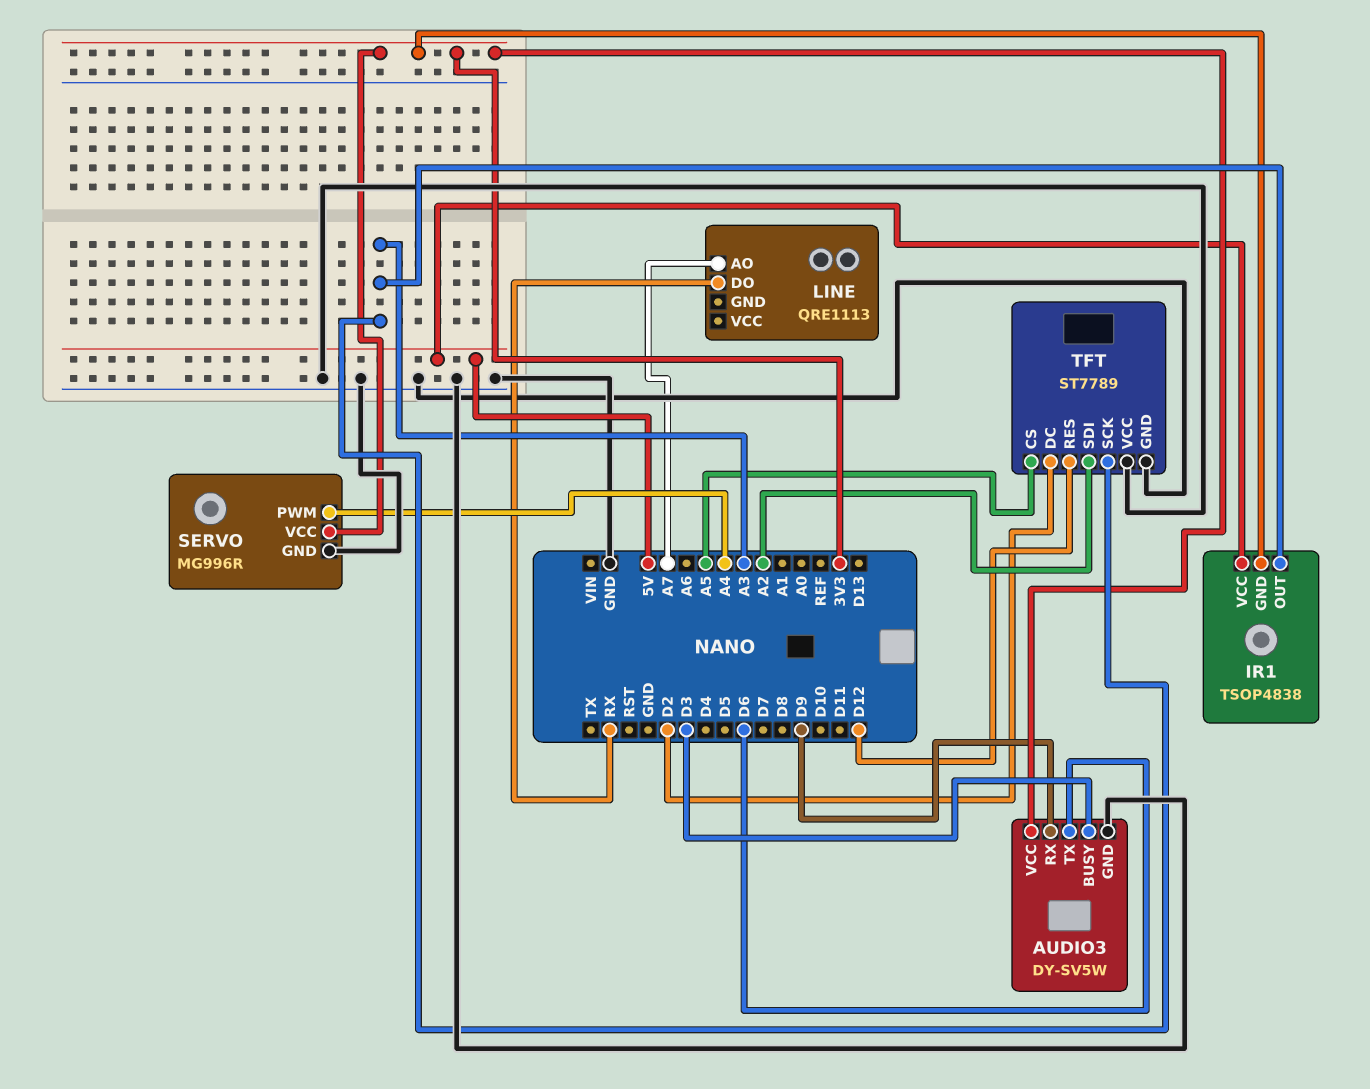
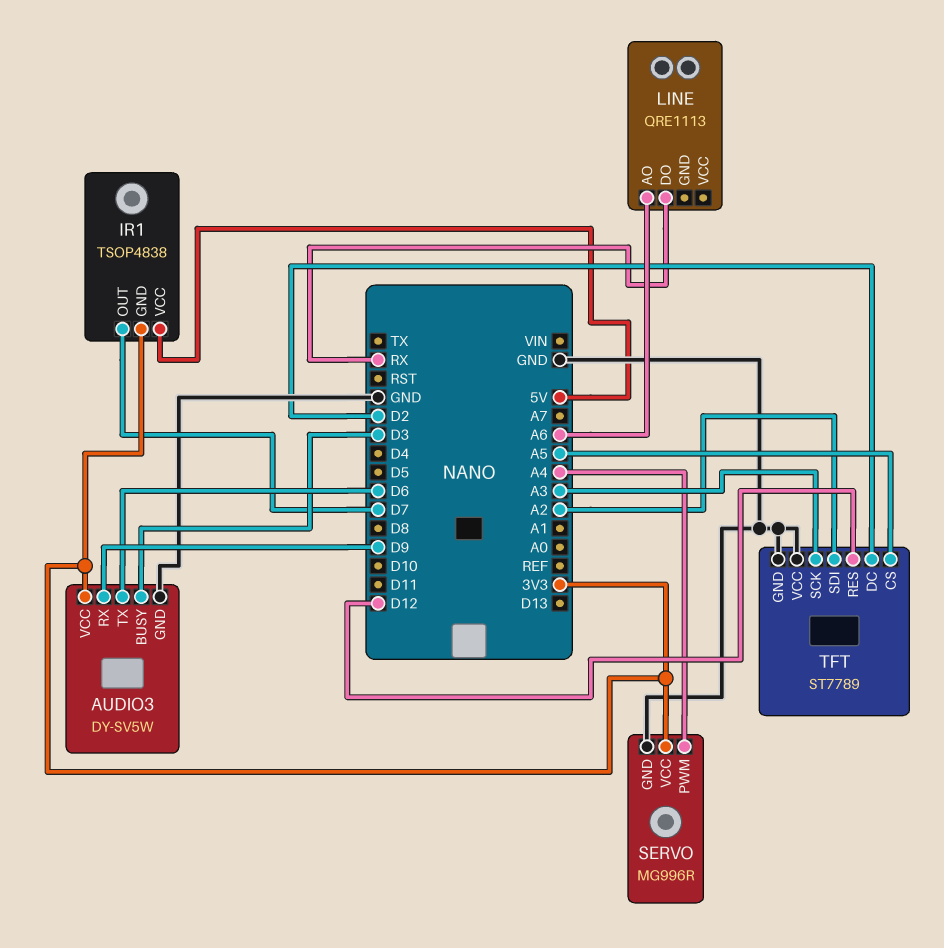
IR1 pin OUT: A3 -> D7
LINE pin AO: A7 -> A6

